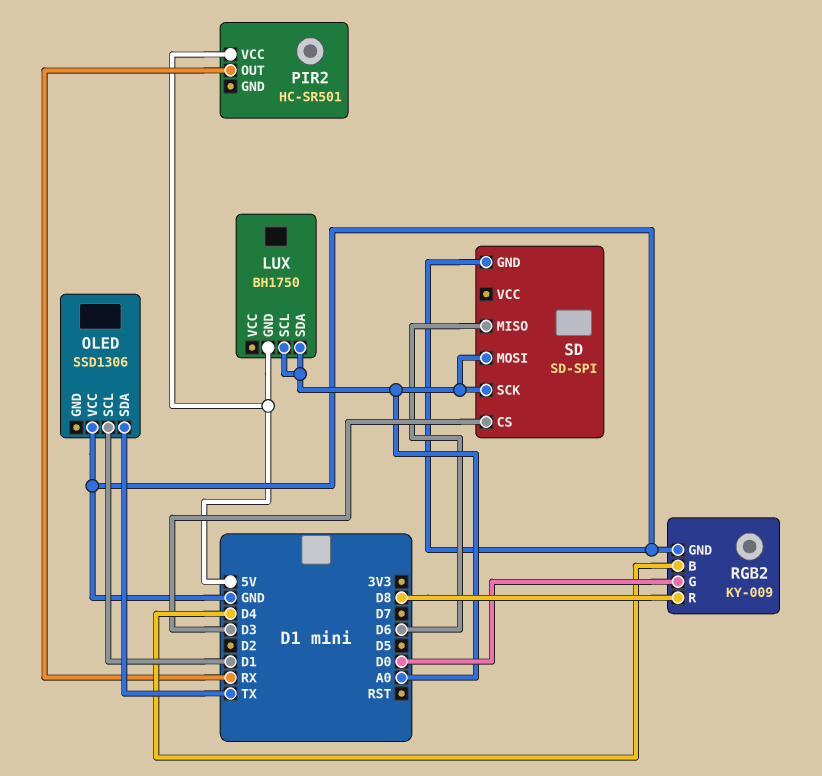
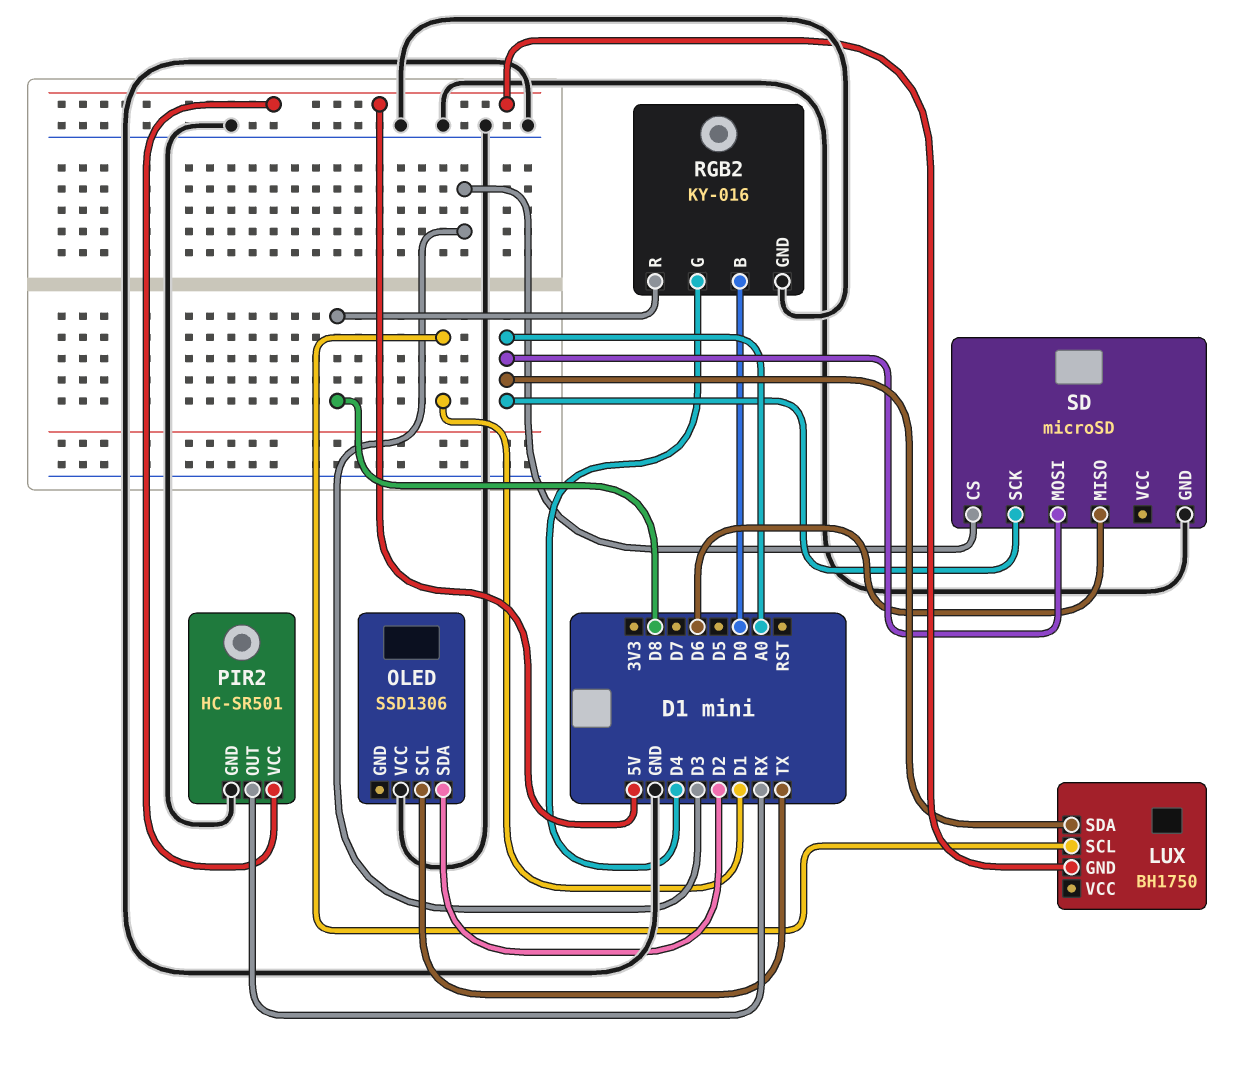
LUX pin SCL: A0 -> D1
OLED pin SCL: D1 -> TX
OLED pin SDA: TX -> D2
PIR2 pin GND: none -> GND
RGB2: KY-009 -> KY-016
RGB2 pin B: D4 -> D0
RGB2 pin G: D0 -> D4
SD: SD-SPI -> microSD

